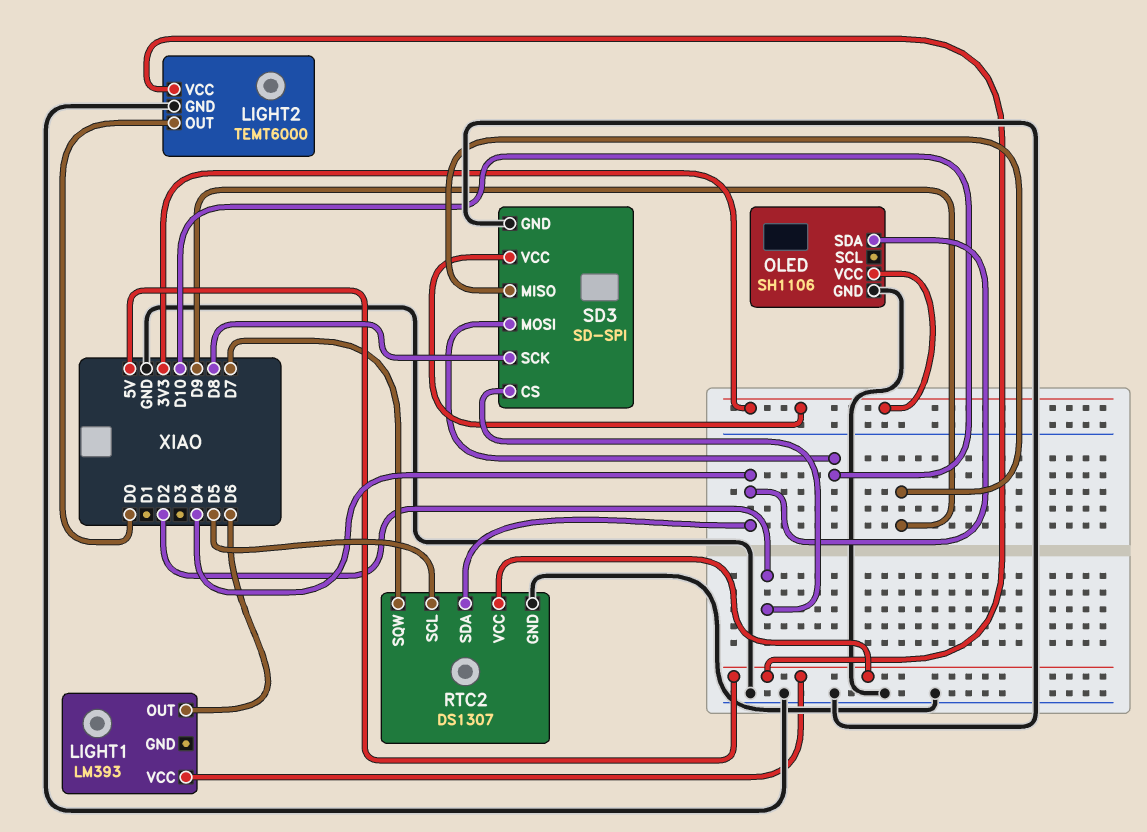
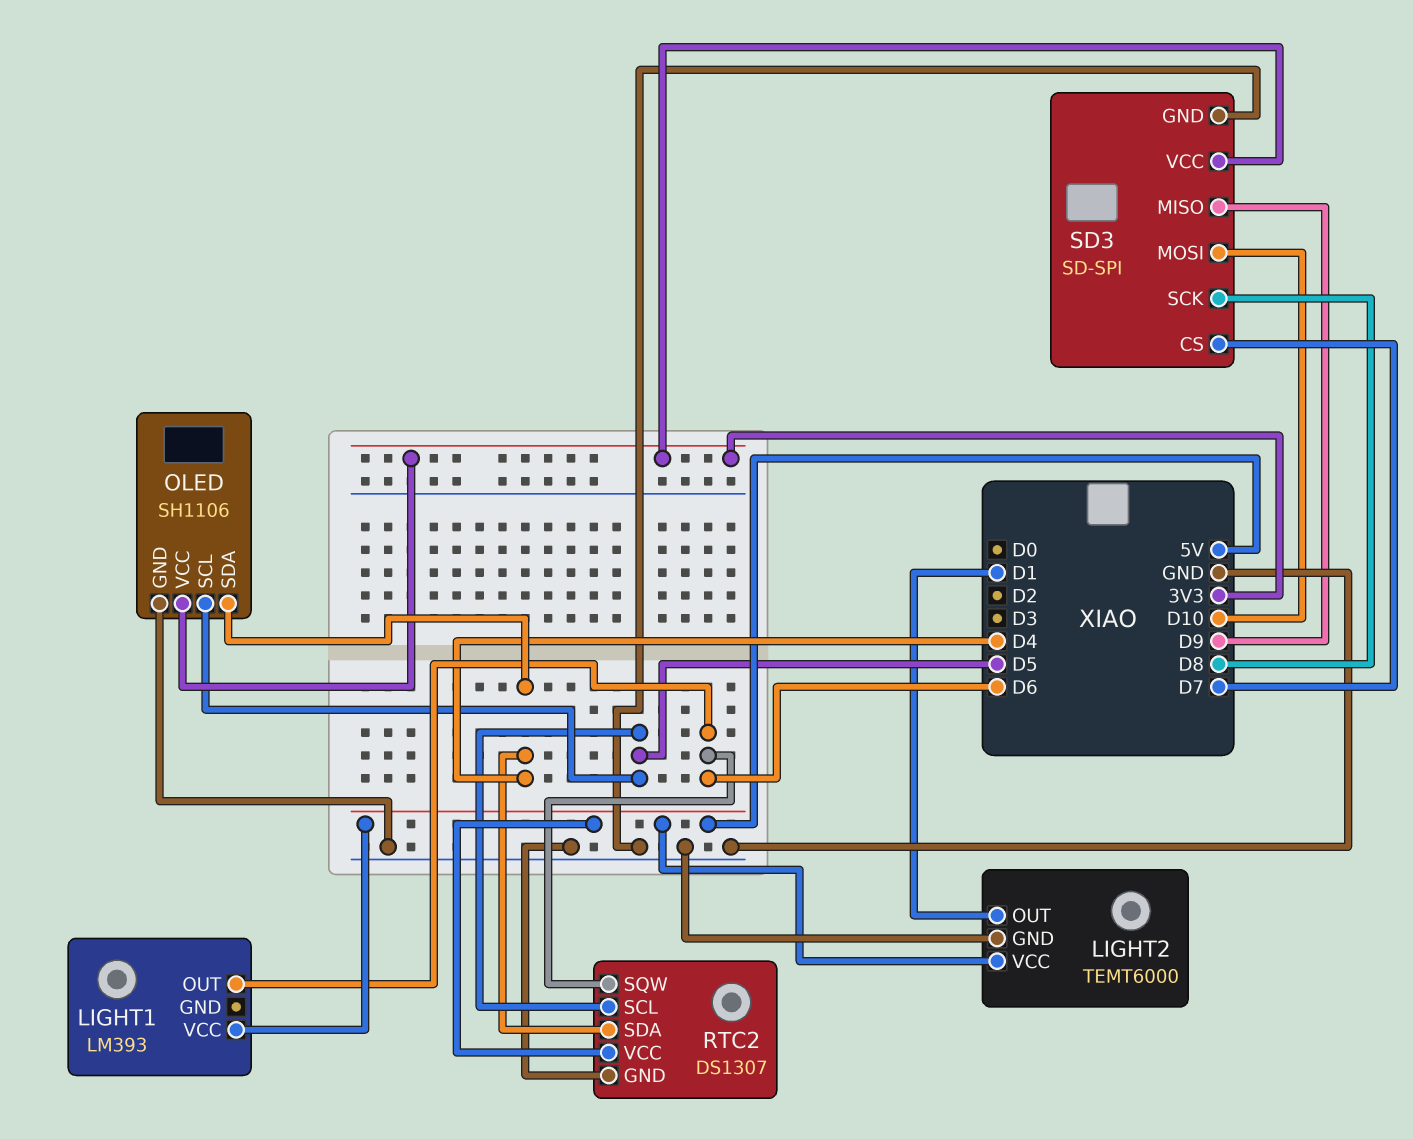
LIGHT2 pin OUT: D0 -> D1
OLED pin SCL: none -> D5
RTC2 pin SQW: D7 -> D6
SD3 pin CS: D2 -> D7

